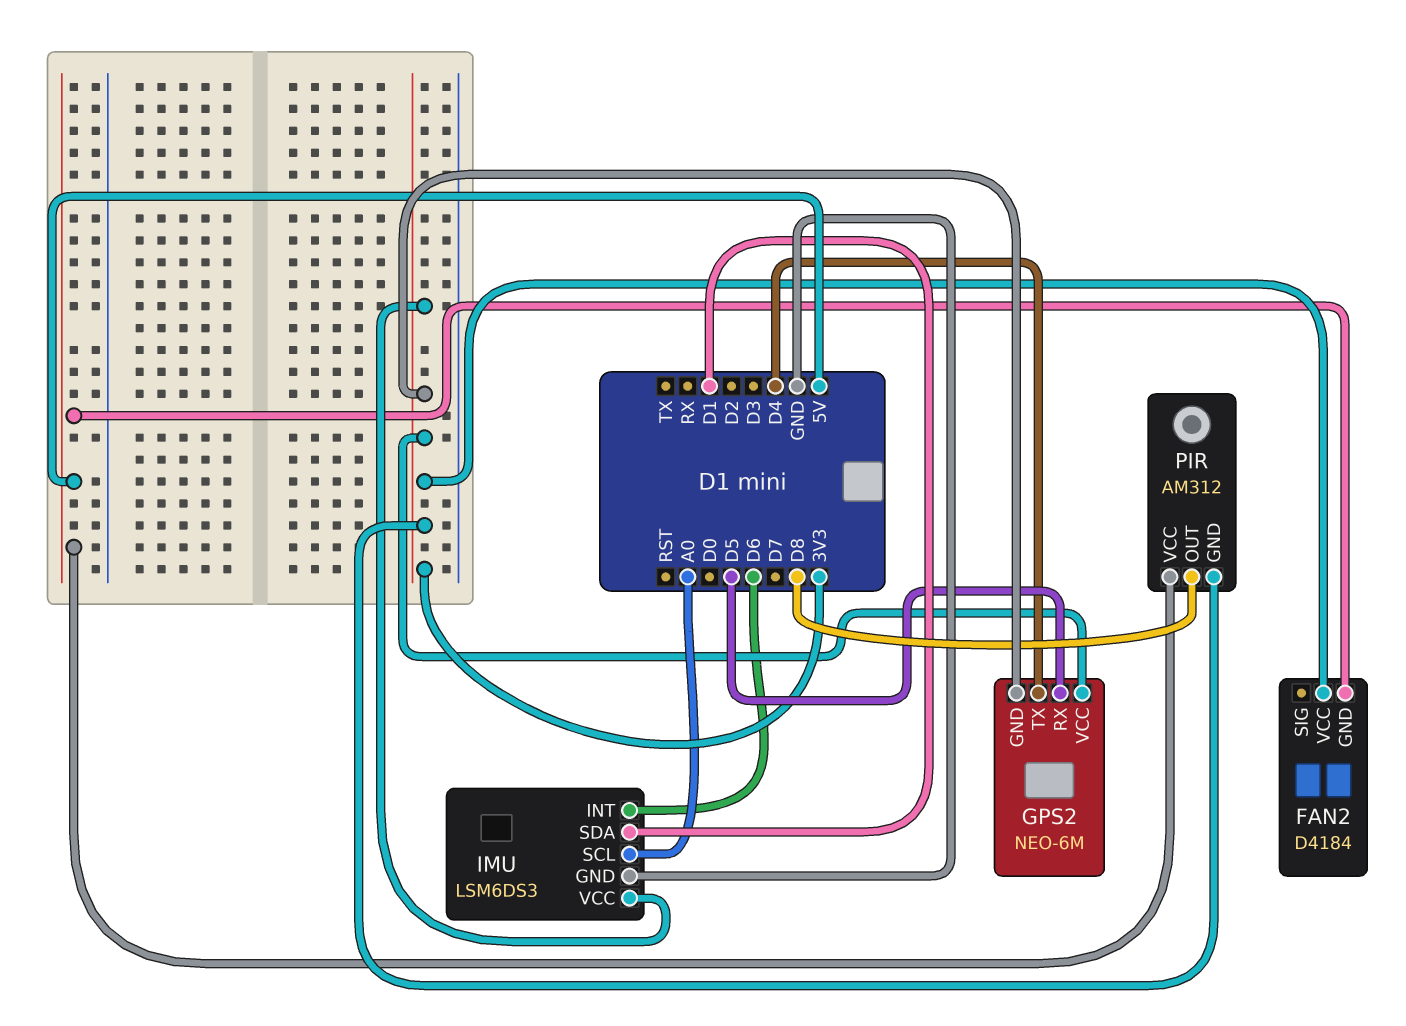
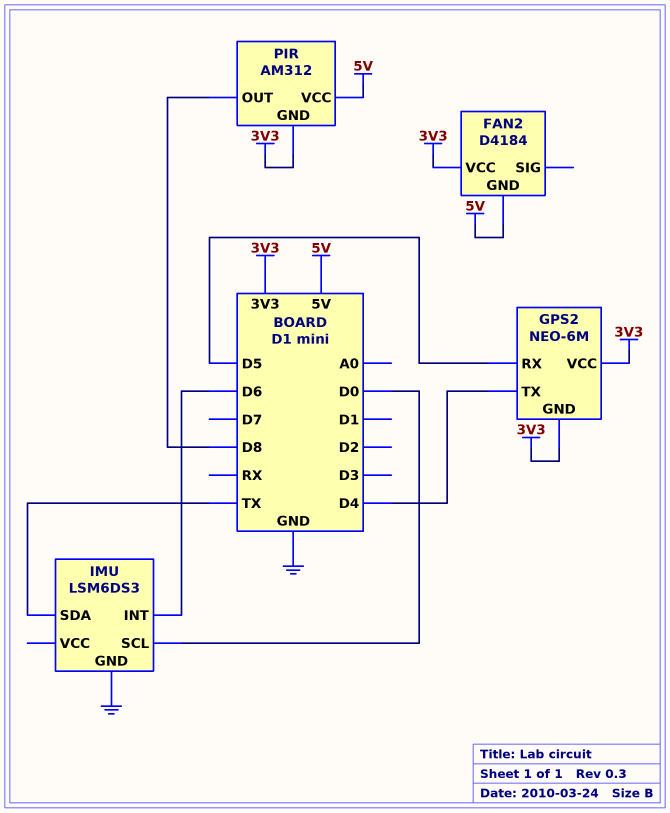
IMU pin SCL: A0 -> D0
IMU pin SDA: D1 -> TX
IMU pin VCC: 3V3 -> none

